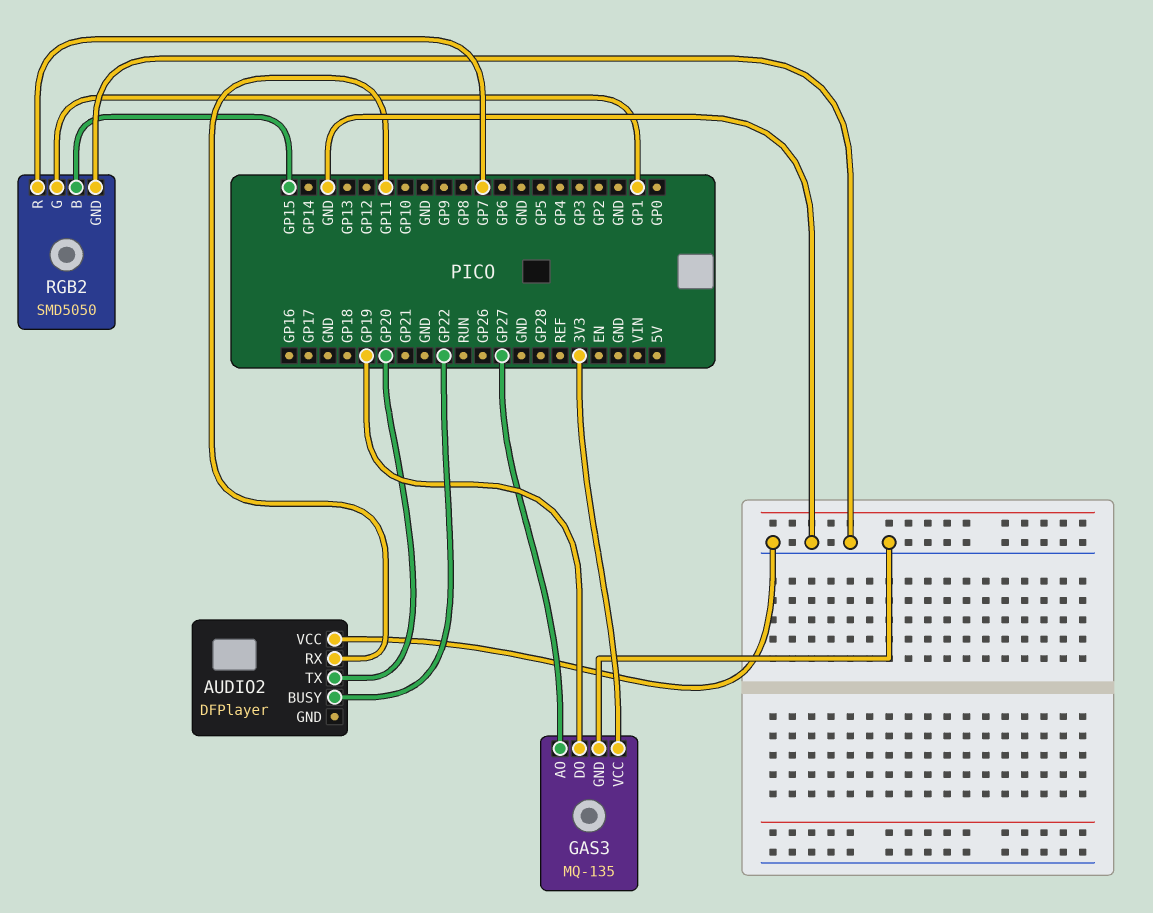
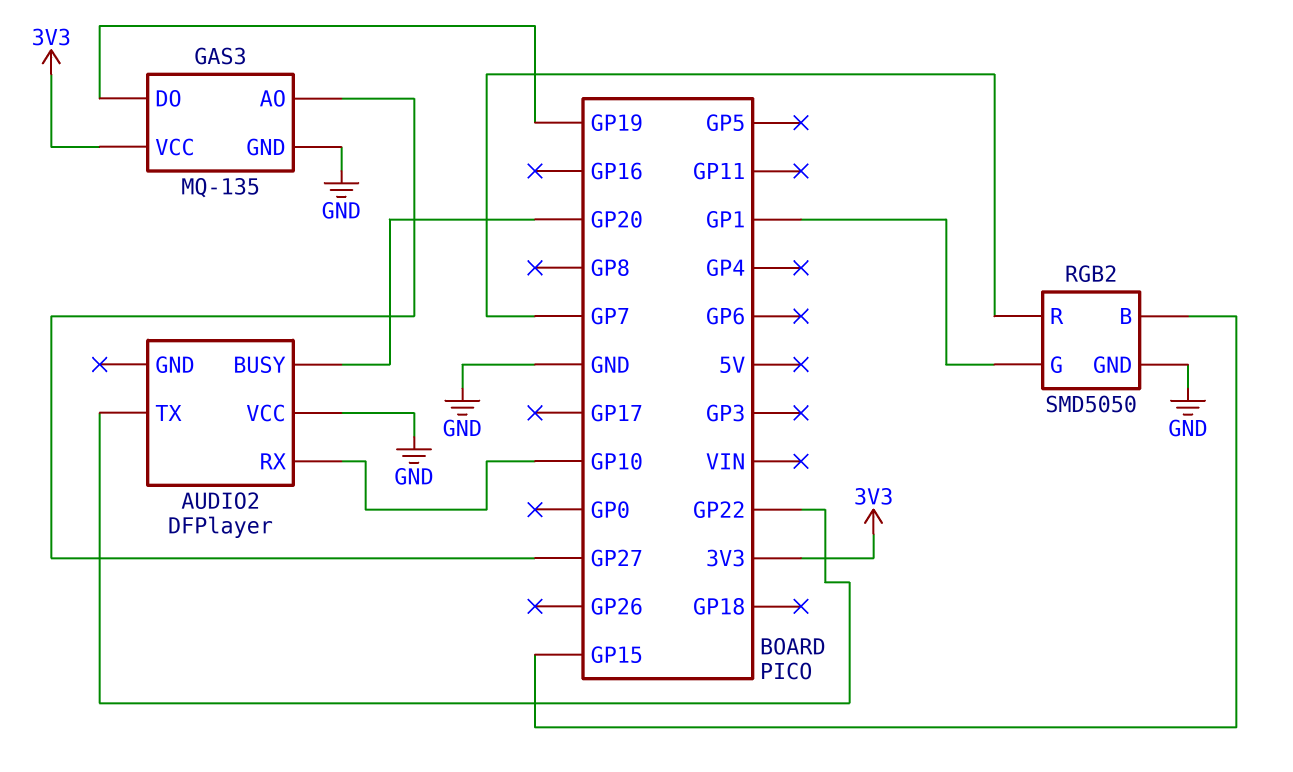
AUDIO2 pin BUSY: GP22 -> GP20
AUDIO2 pin RX: GP11 -> GP10
AUDIO2 pin TX: GP20 -> GP22

